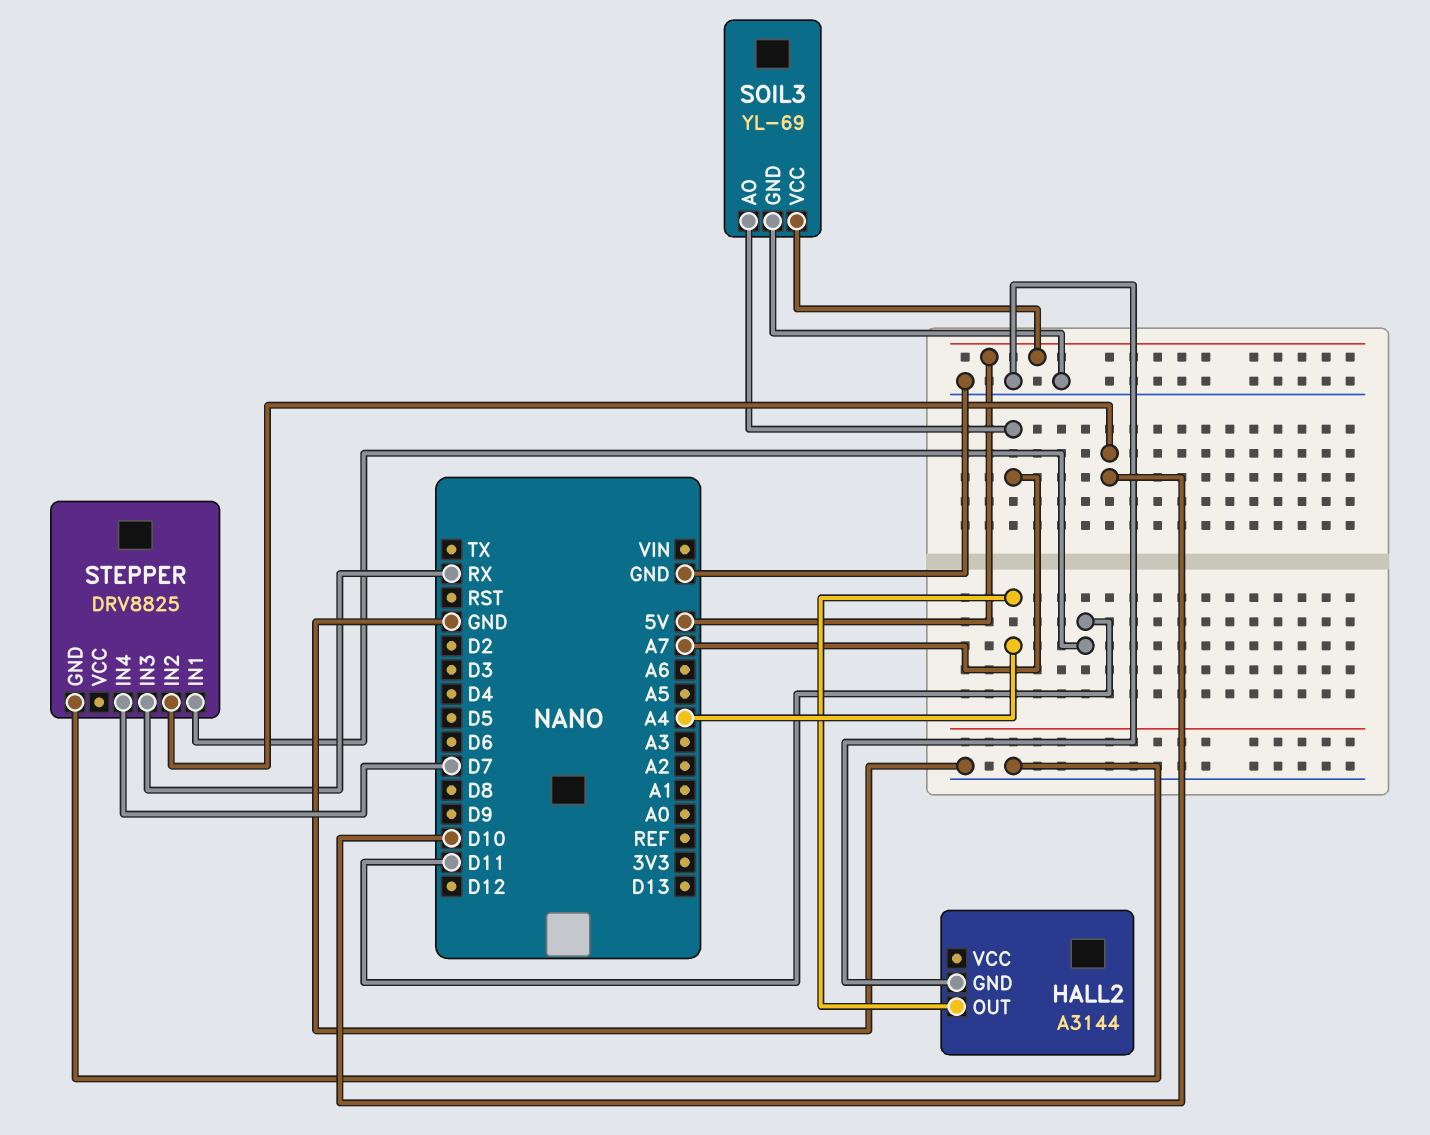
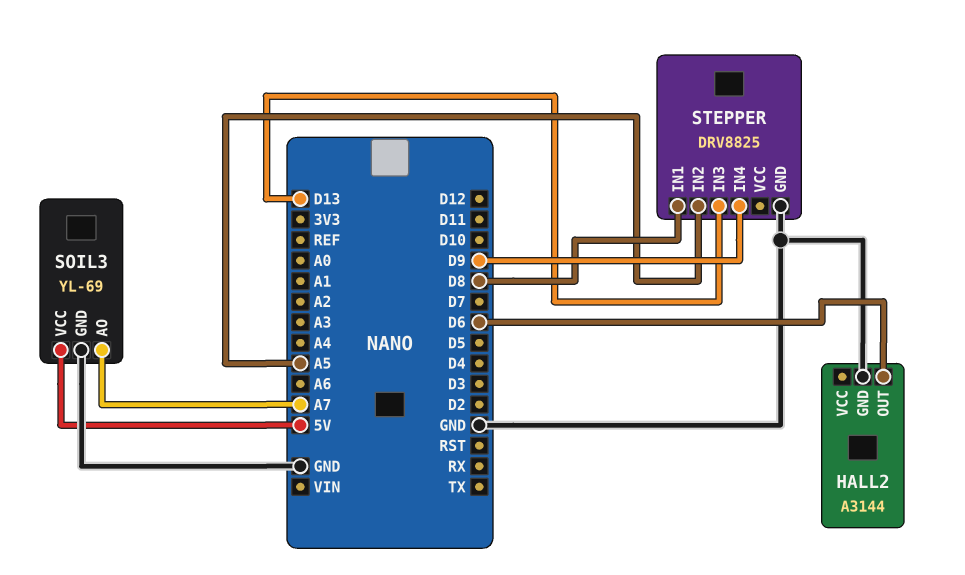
HALL2 pin OUT: A4 -> D6
STEPPER pin IN1: D11 -> D8
STEPPER pin IN2: D10 -> A5
STEPPER pin IN3: RX -> D13
STEPPER pin IN4: D7 -> D9

